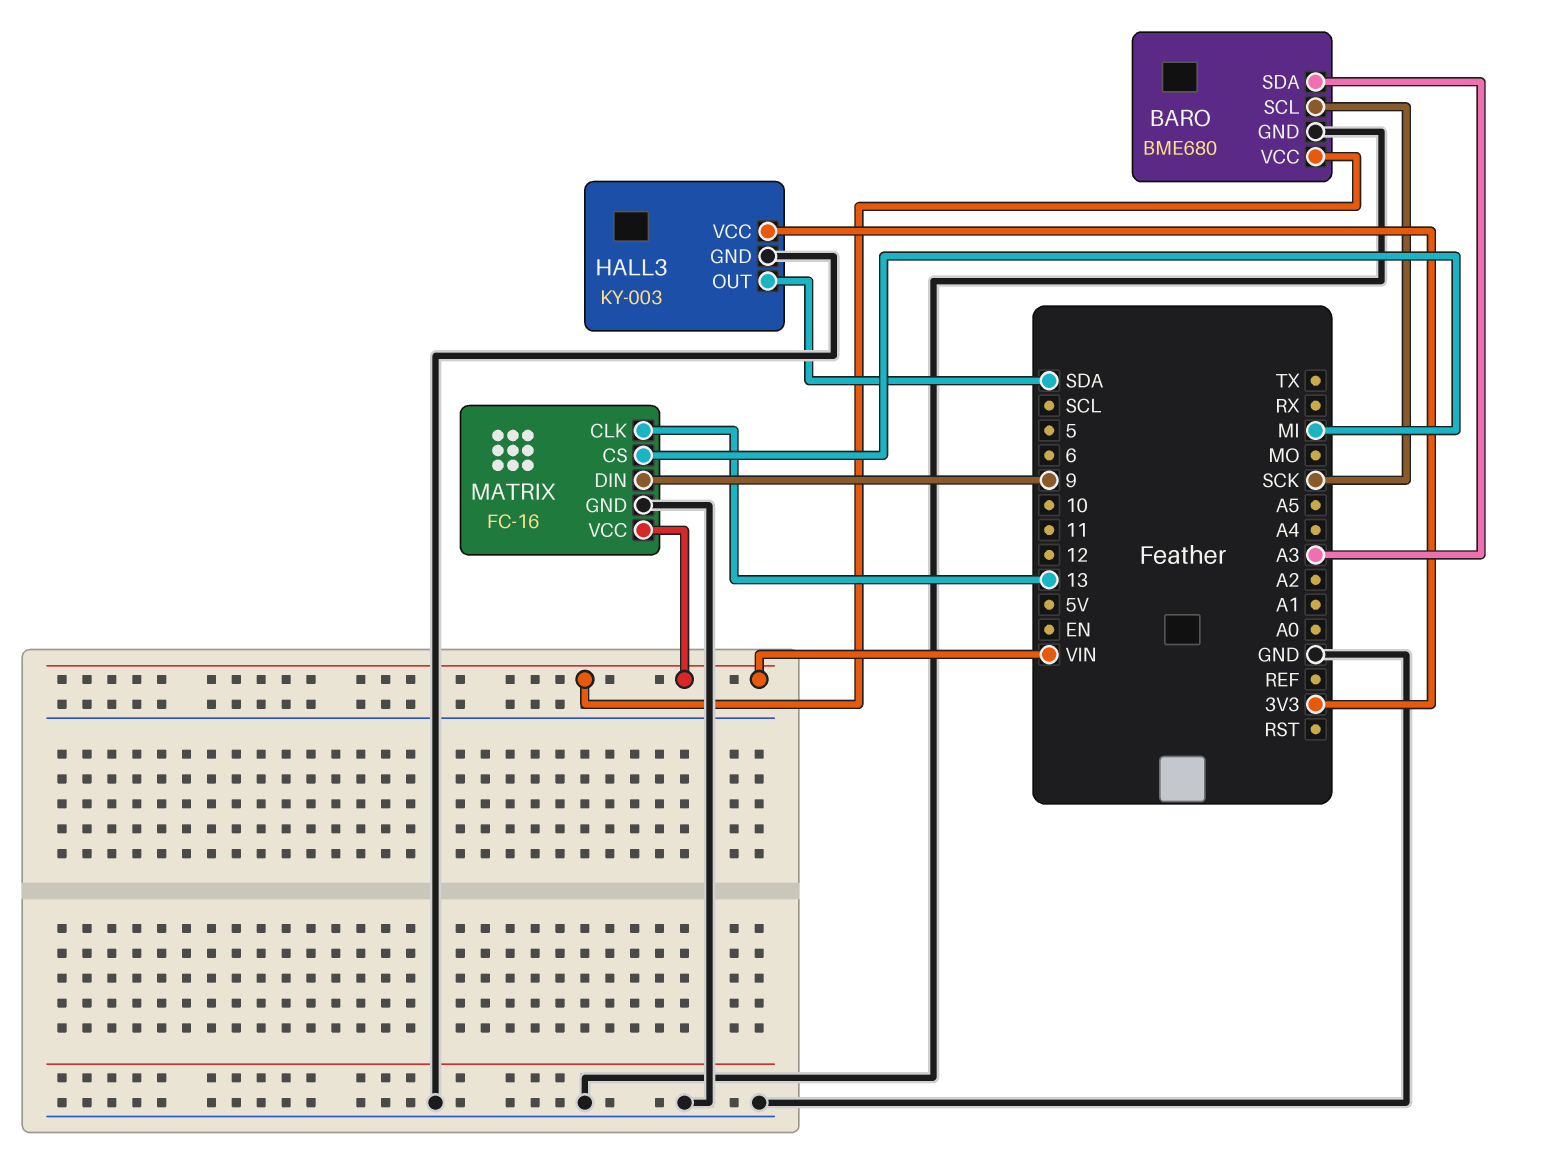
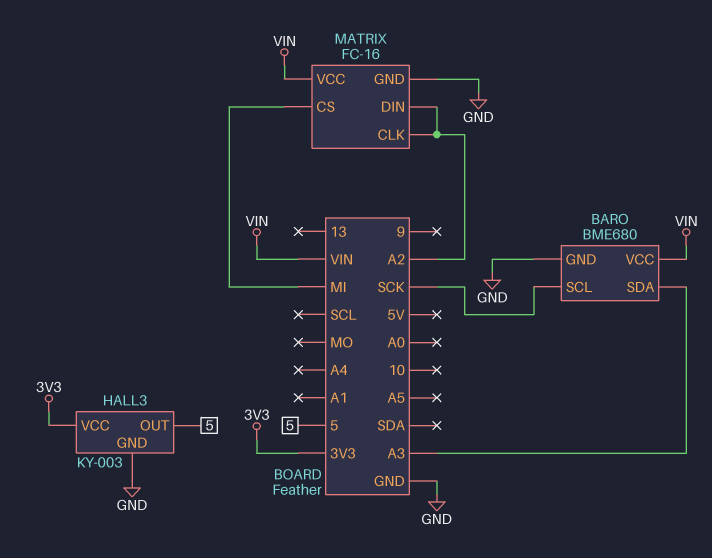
HALL3 pin OUT: SDA -> 5
MATRIX pin CLK: 13 -> A2
MATRIX pin DIN: 9 -> A2

